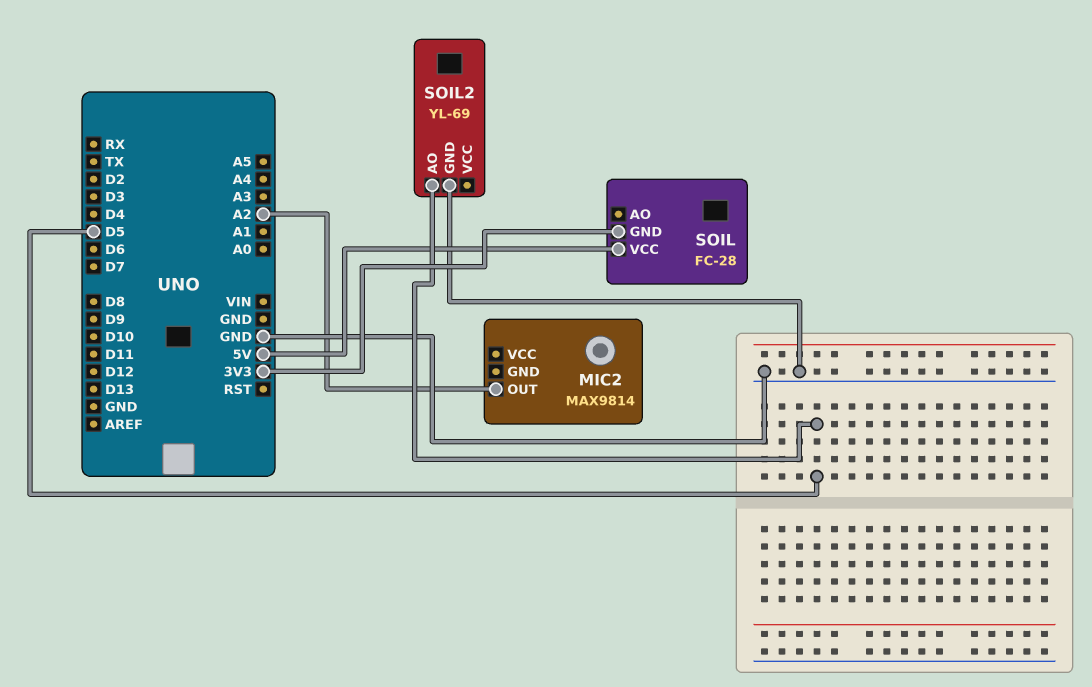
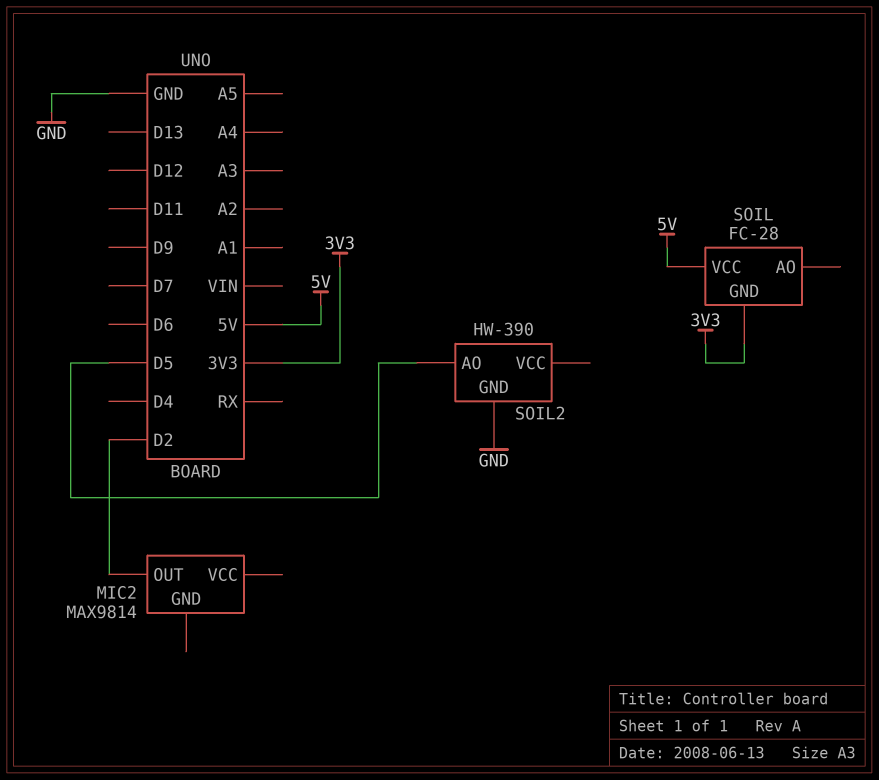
MIC2 pin OUT: A2 -> D2
SOIL2: YL-69 -> HW-390

